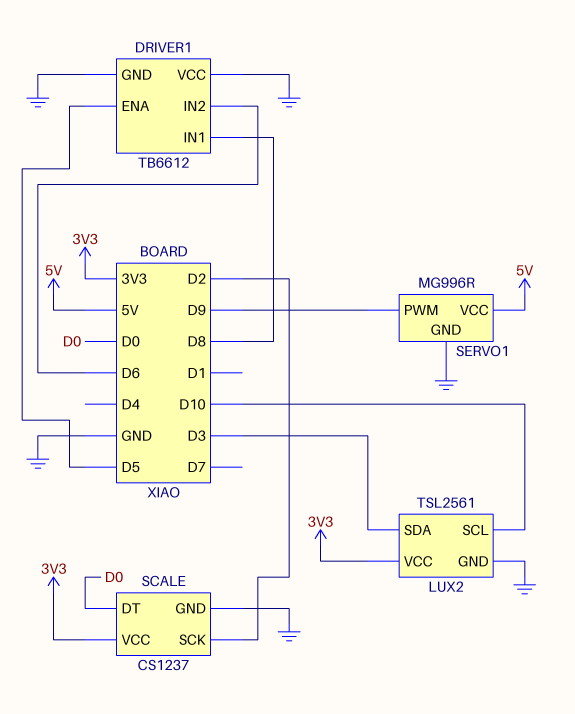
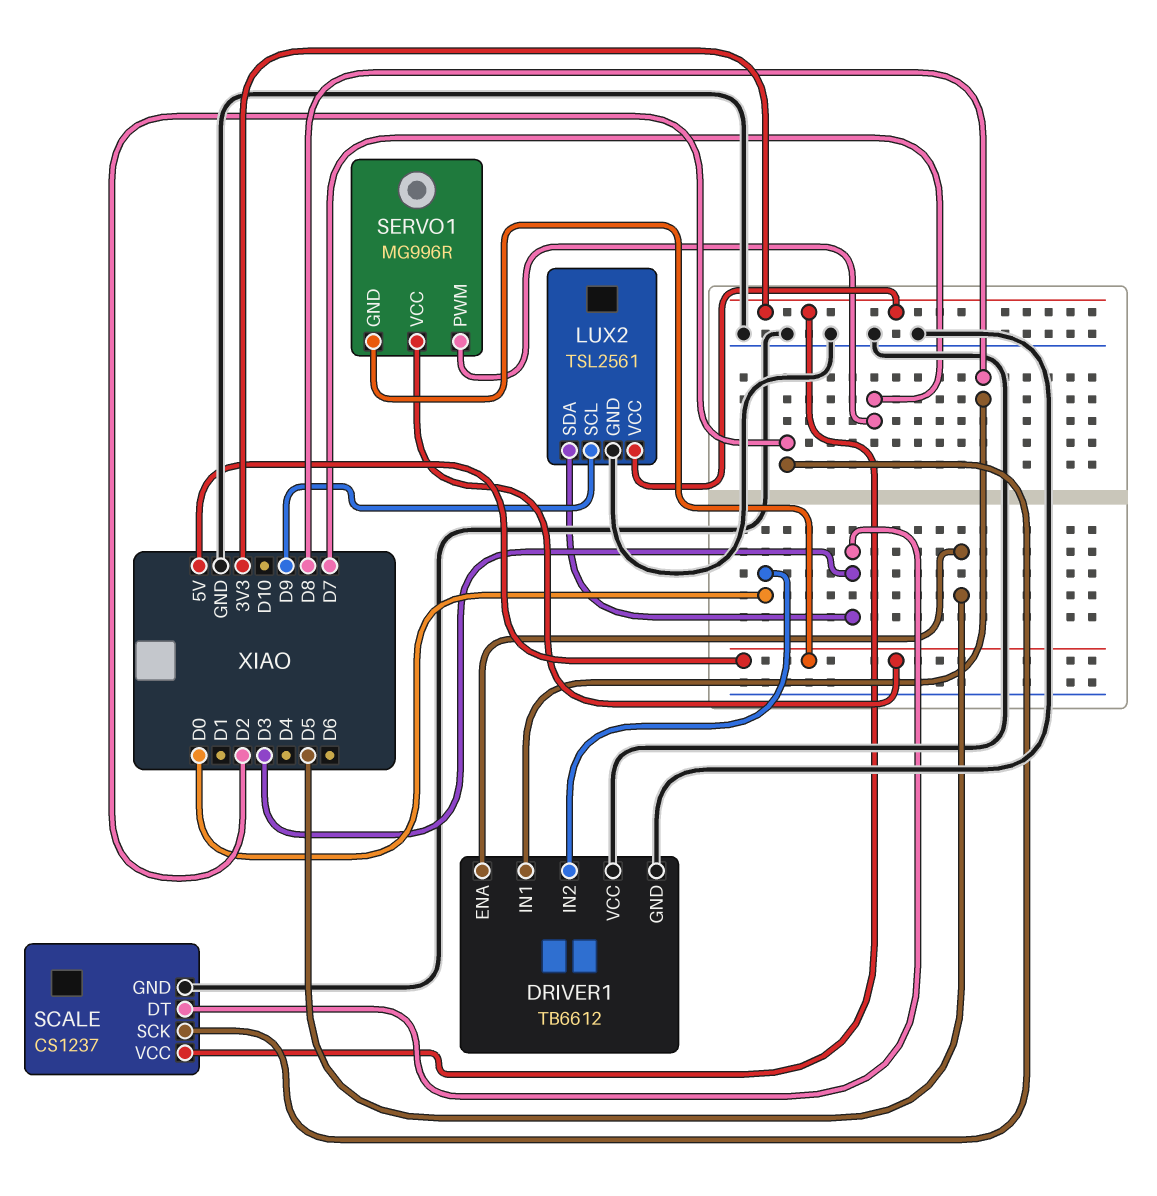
DRIVER1 pin IN2: D6 -> D0
LUX2 pin SCL: D10 -> D9
SCALE pin DT: D0 -> D3
SERVO1 pin GND: GND -> 5V
SERVO1 pin PWM: D9 -> D7

